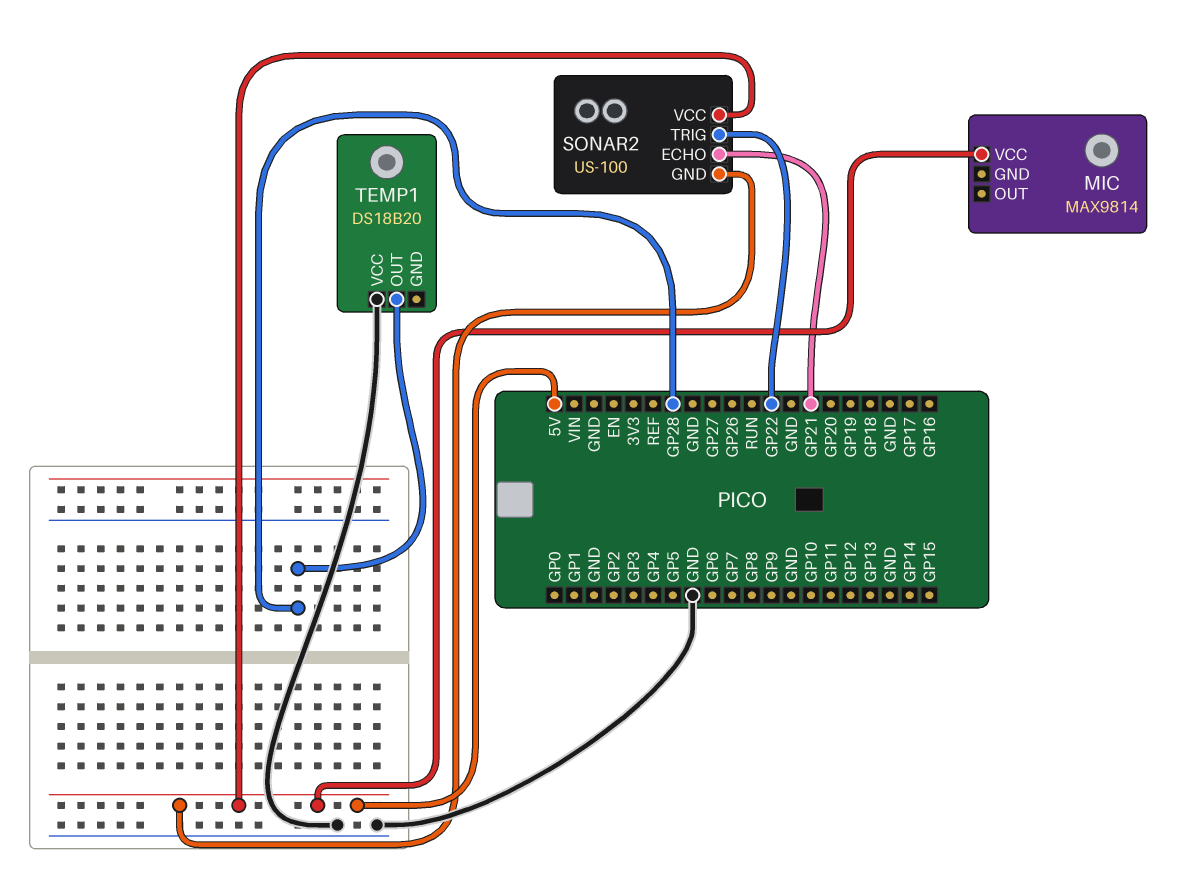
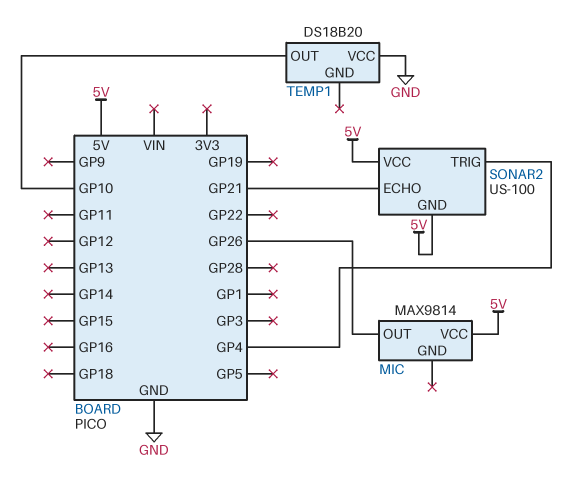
MIC pin OUT: none -> GP26
SONAR2 pin TRIG: GP22 -> GP4
TEMP1 pin OUT: GP28 -> GP10

